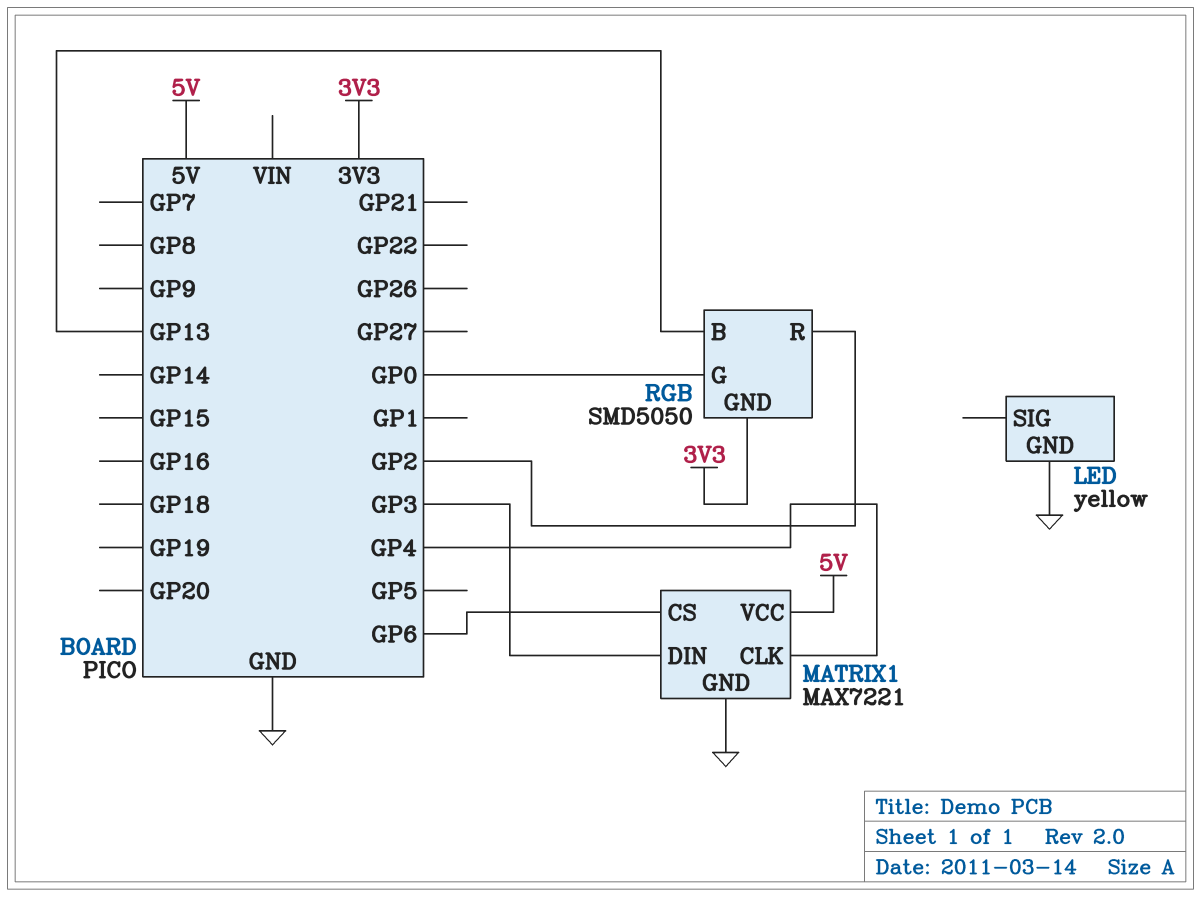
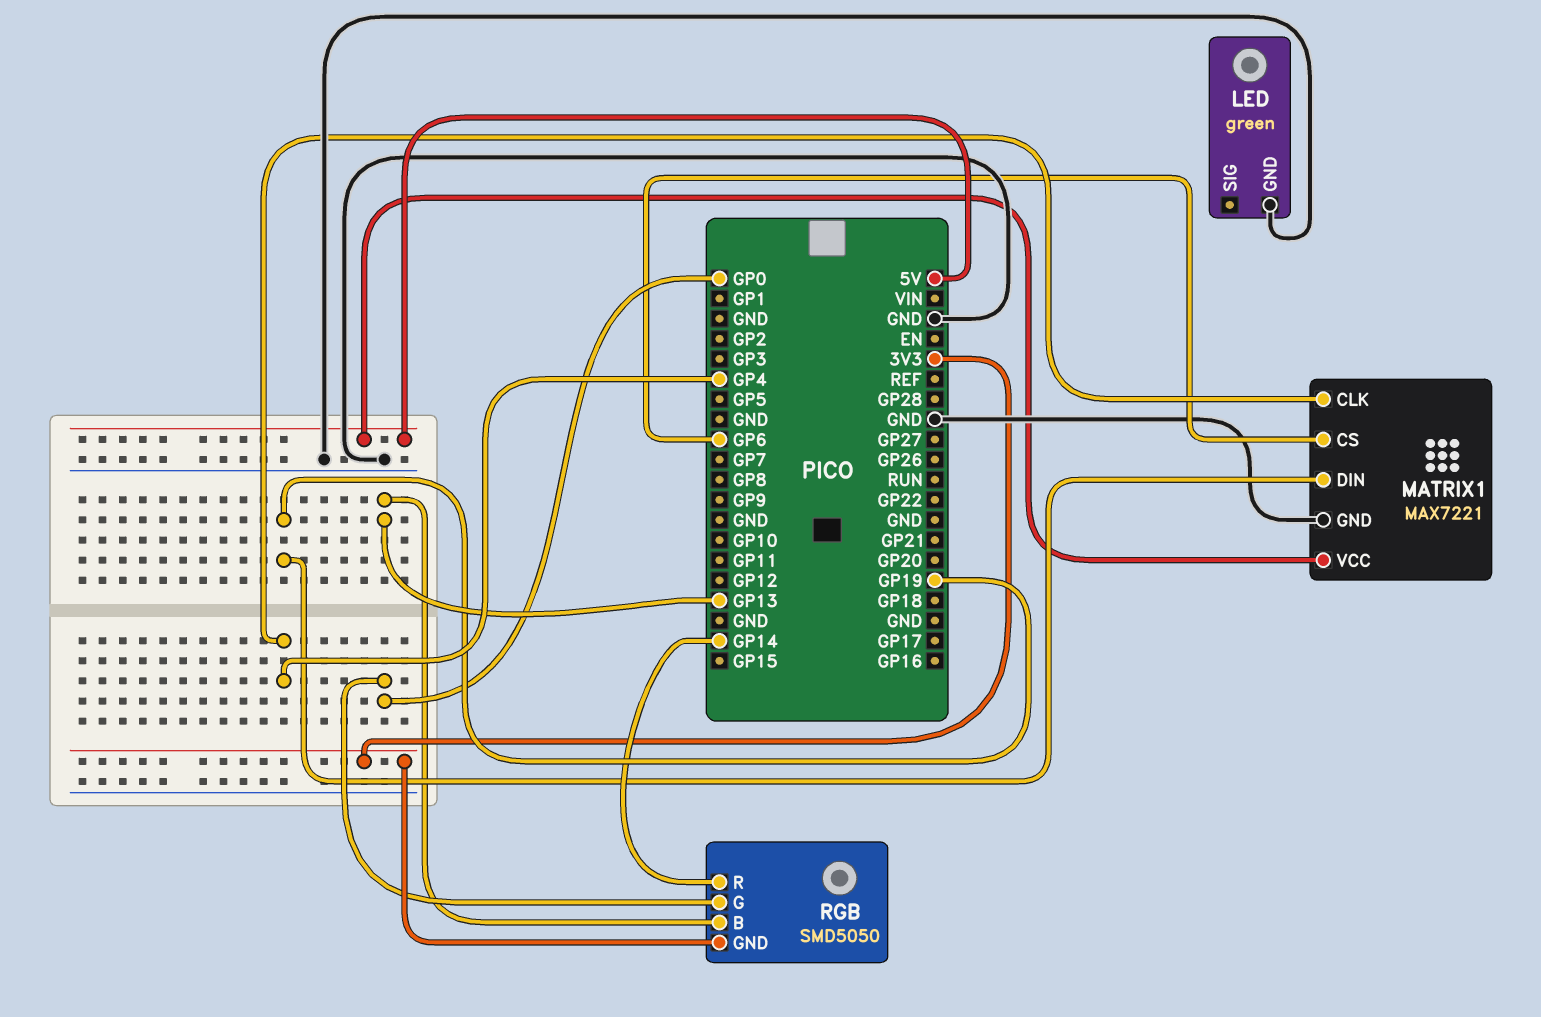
LED: yellow -> green
MATRIX1 pin DIN: GP3 -> GP19
RGB pin R: GP2 -> GP14

